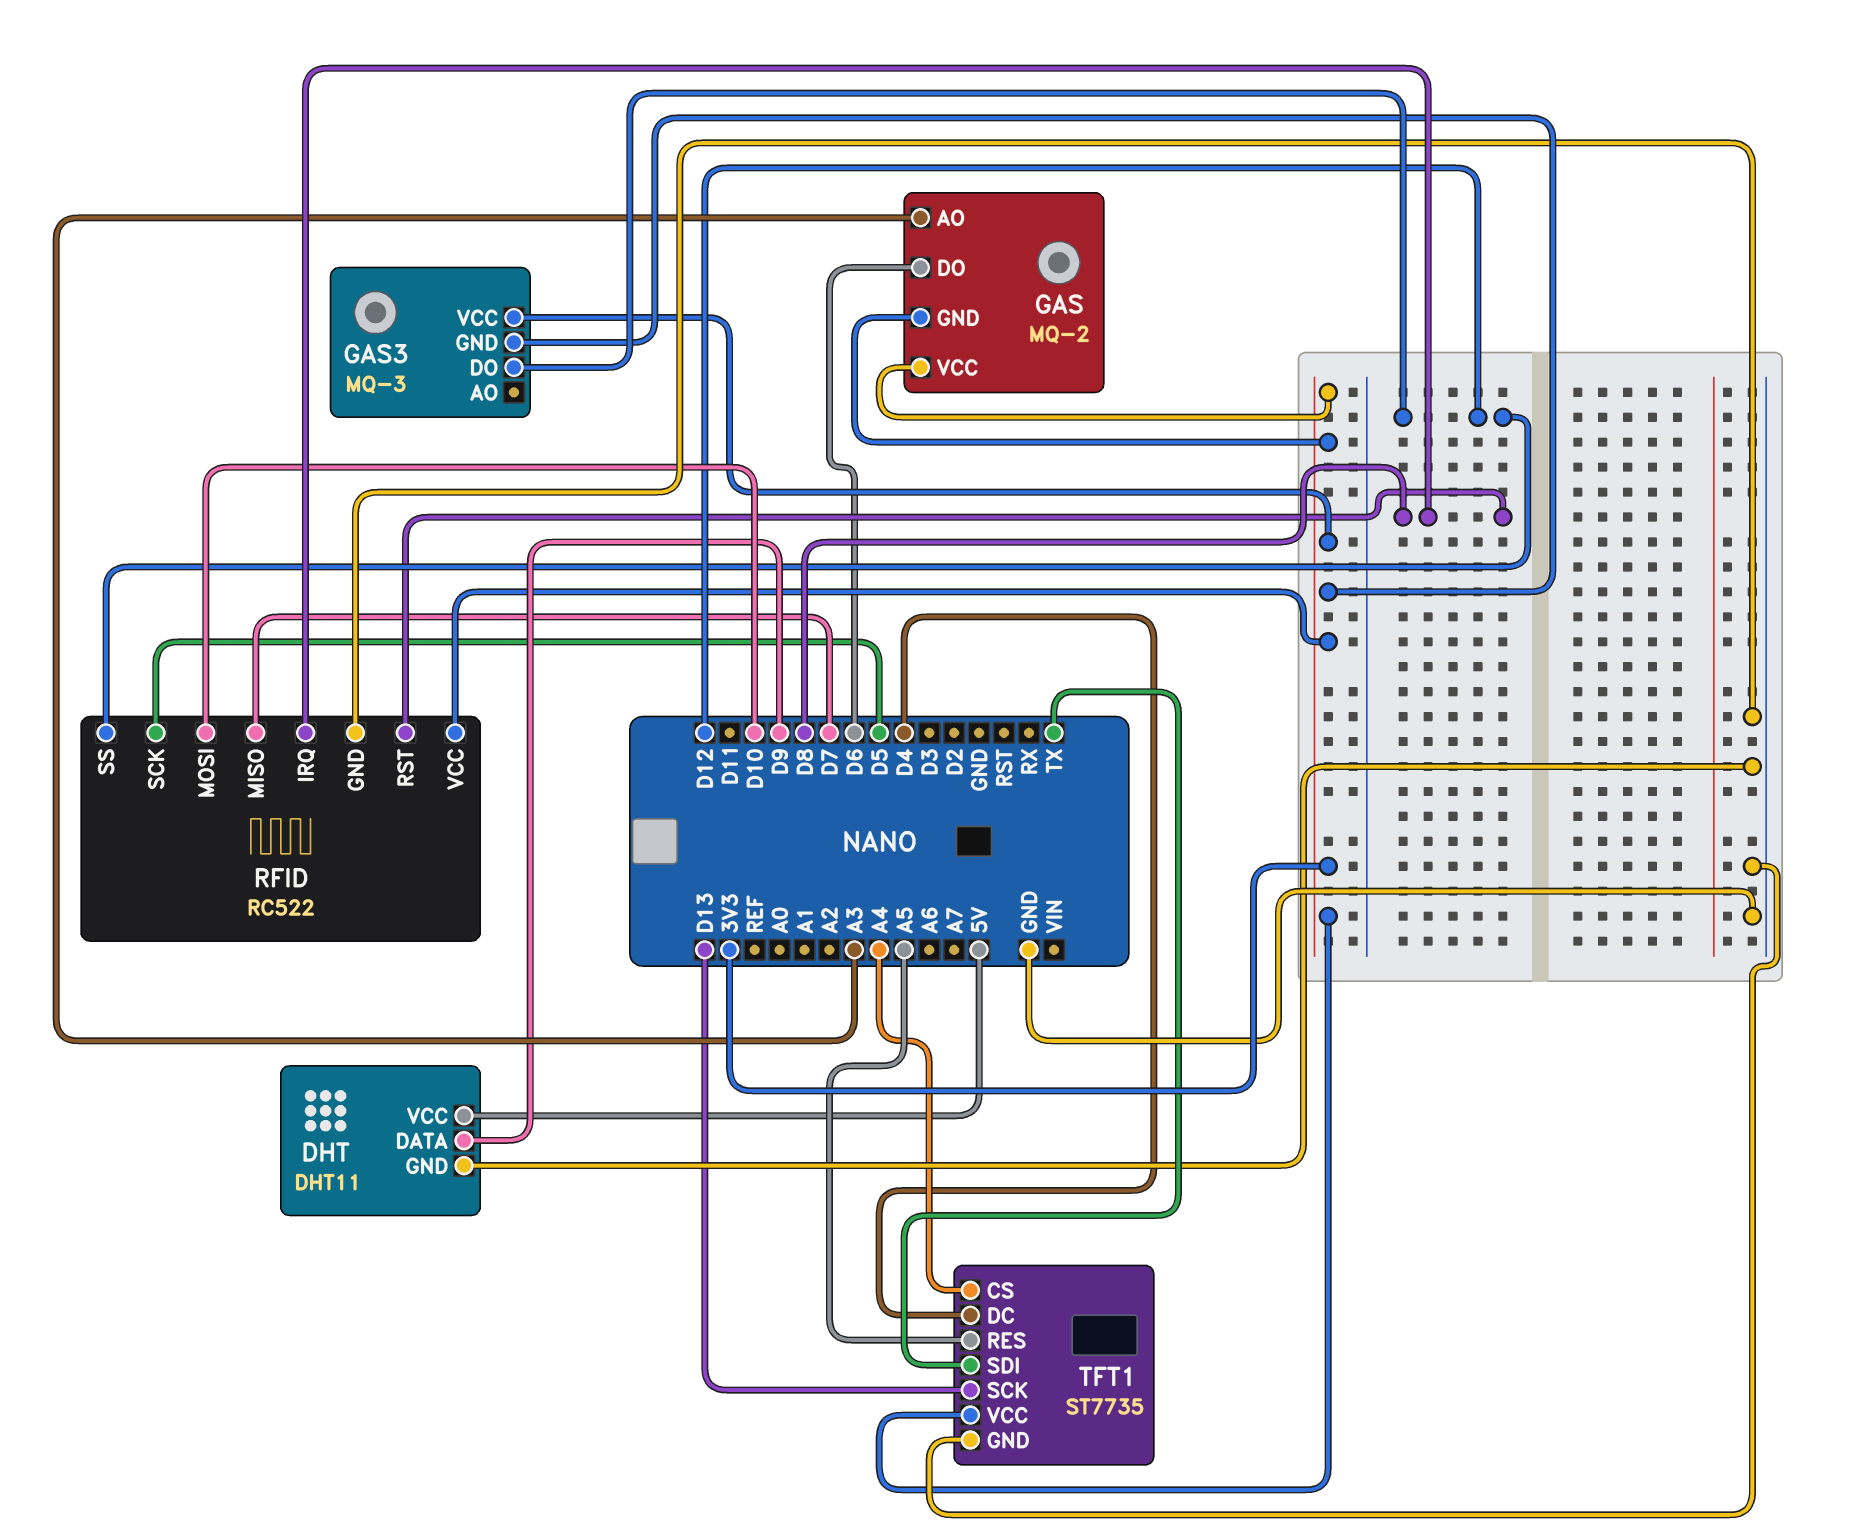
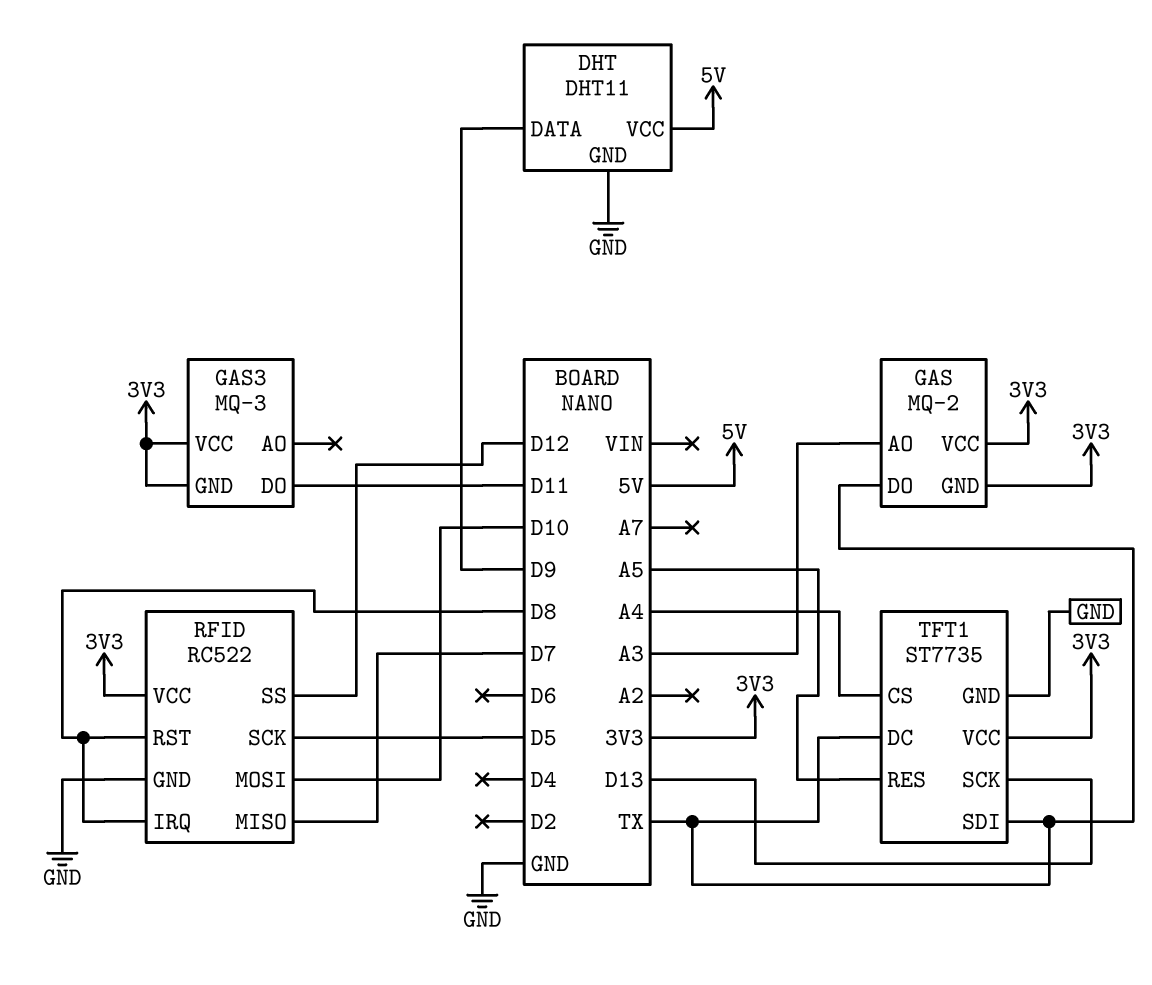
GAS pin DO: D6 -> TX
GAS3 pin DO: D12 -> D11
TFT1 pin DC: D4 -> TX

